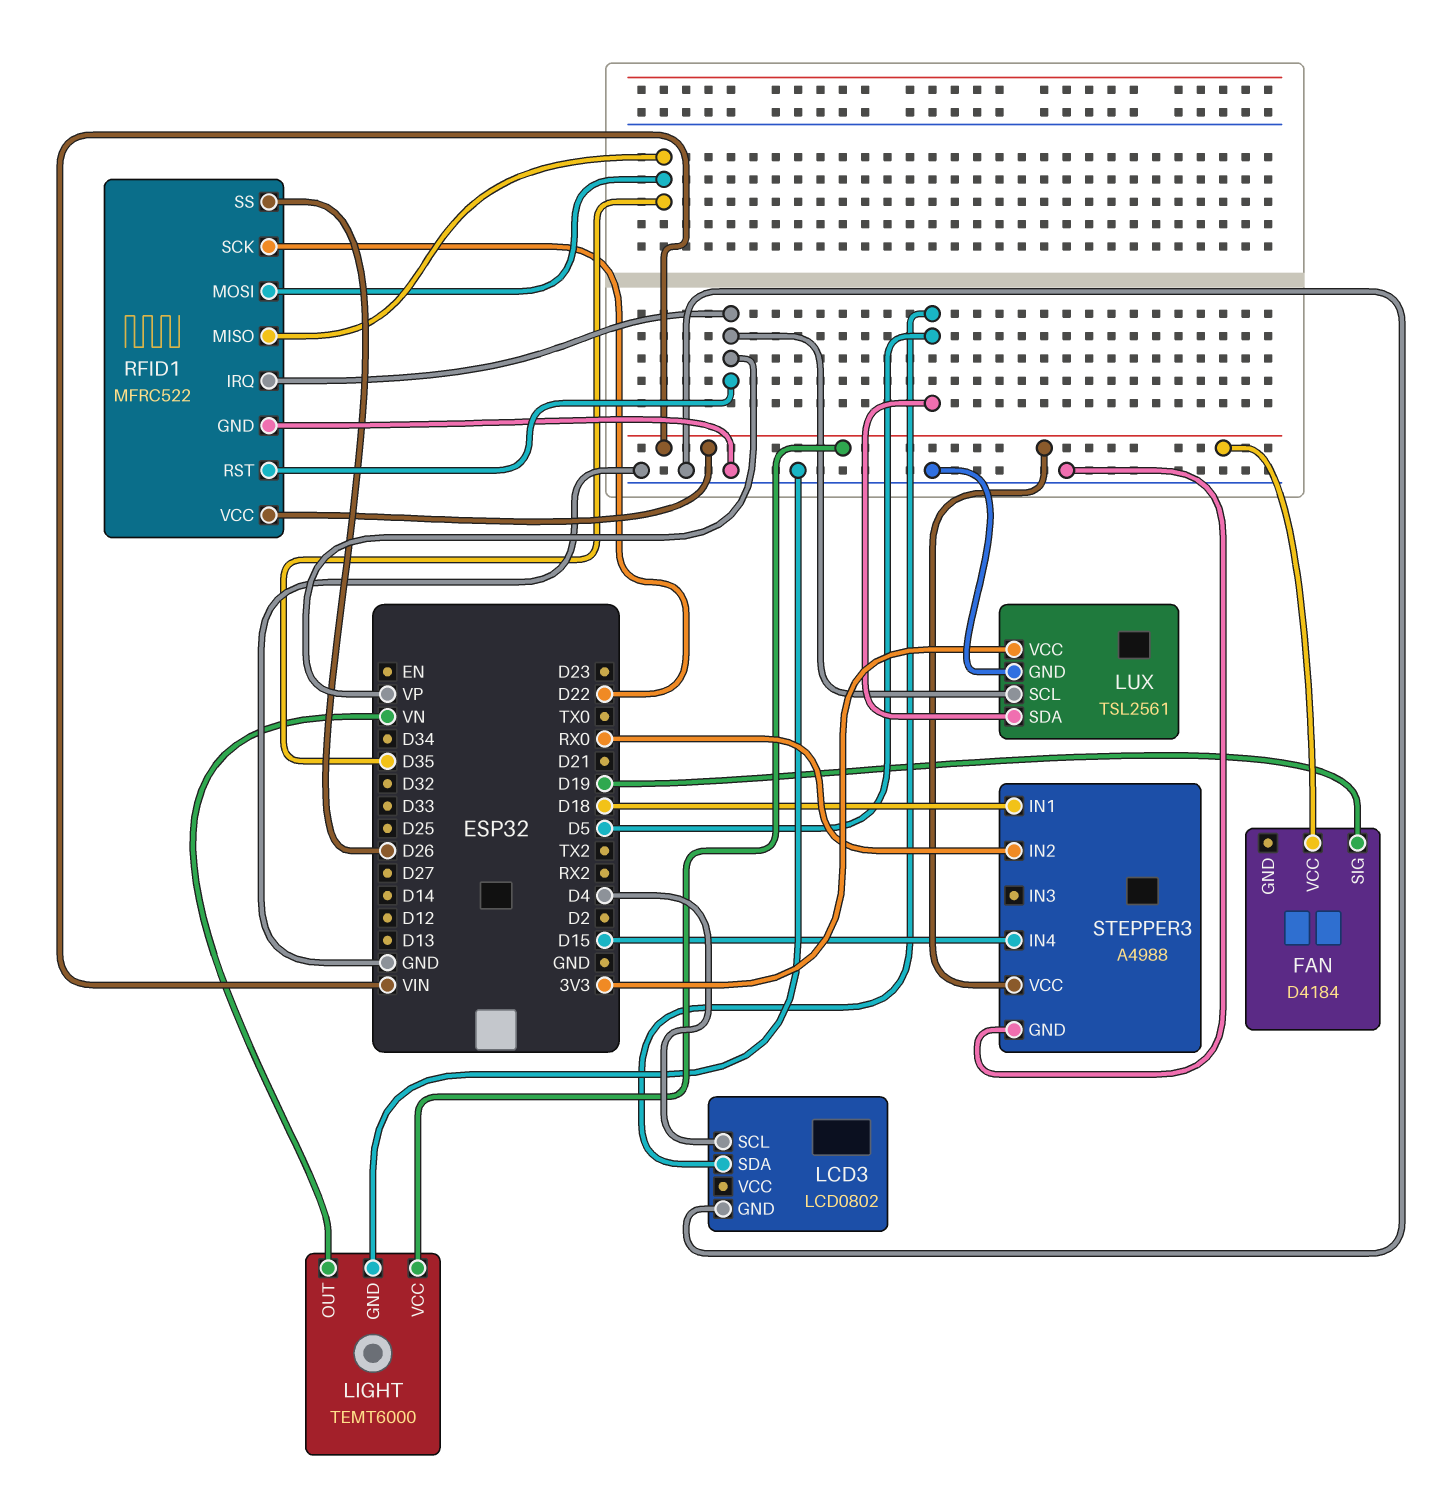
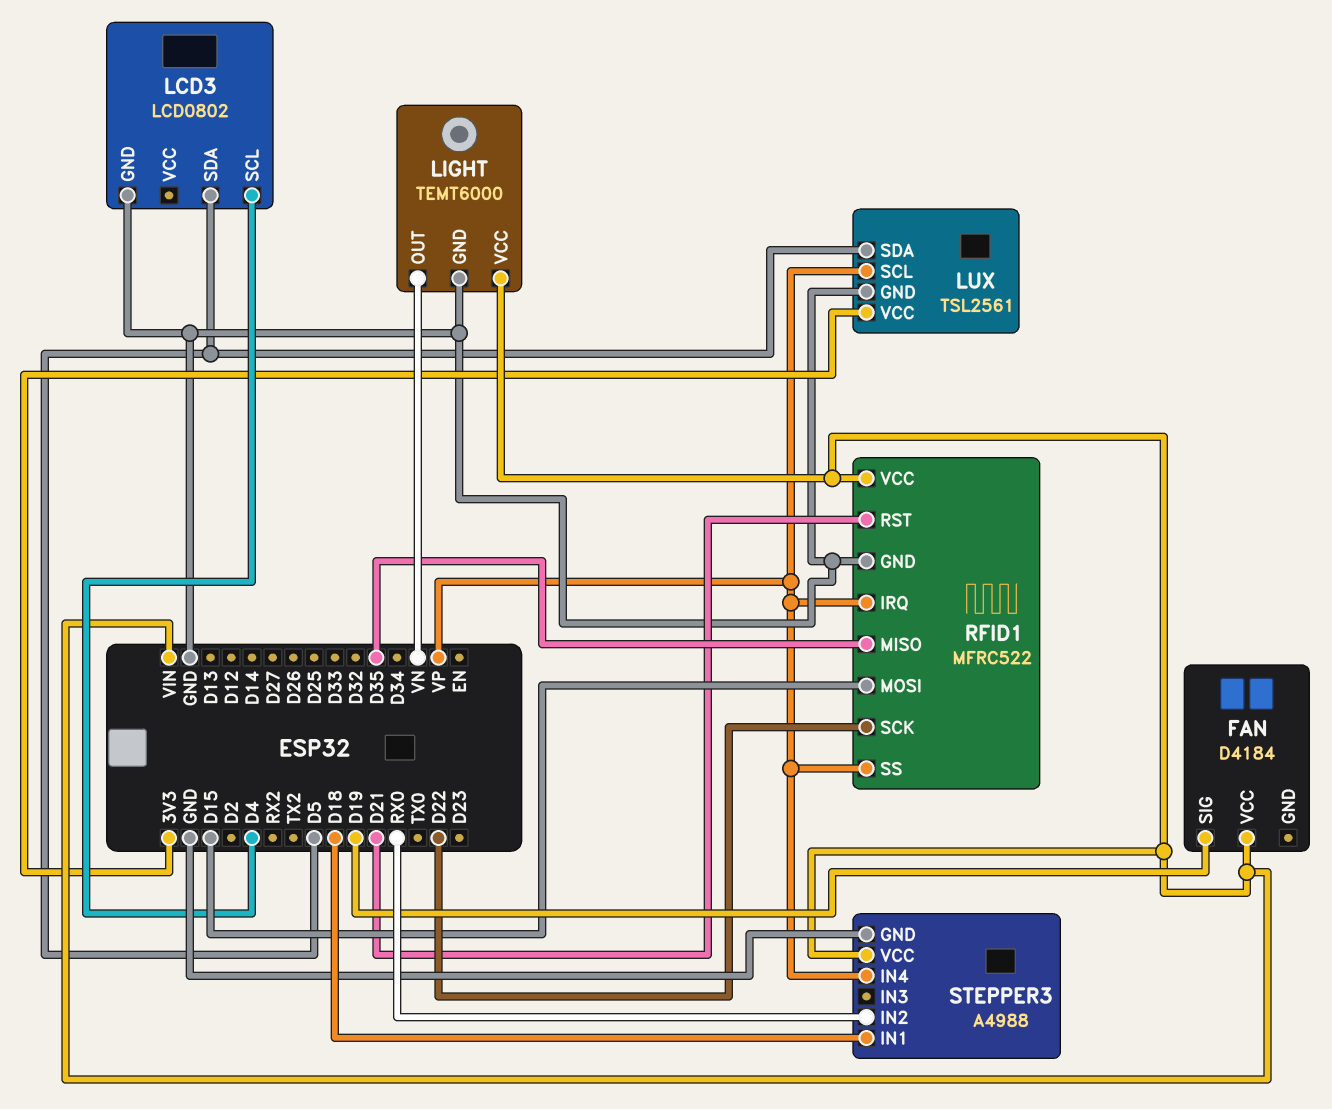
RFID1 pin MOSI: D35 -> D15
RFID1 pin RST: VP -> D21
RFID1 pin SS: D26 -> VP
STEPPER3 pin IN4: D15 -> VP

